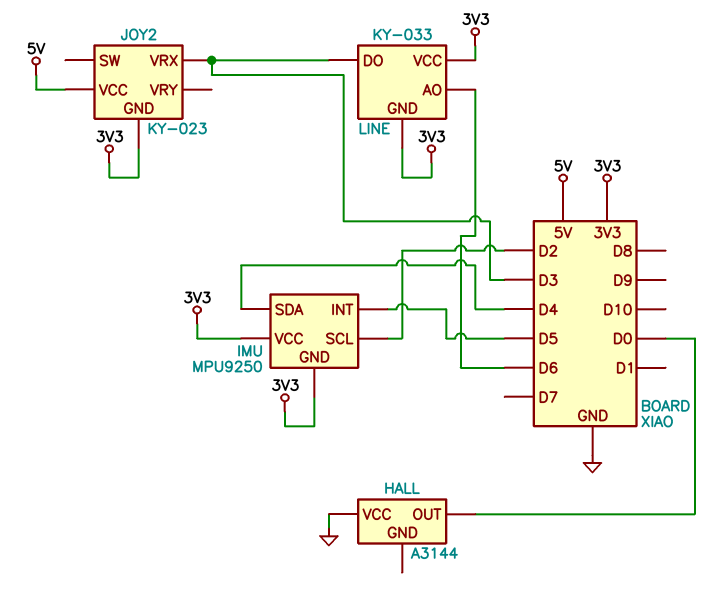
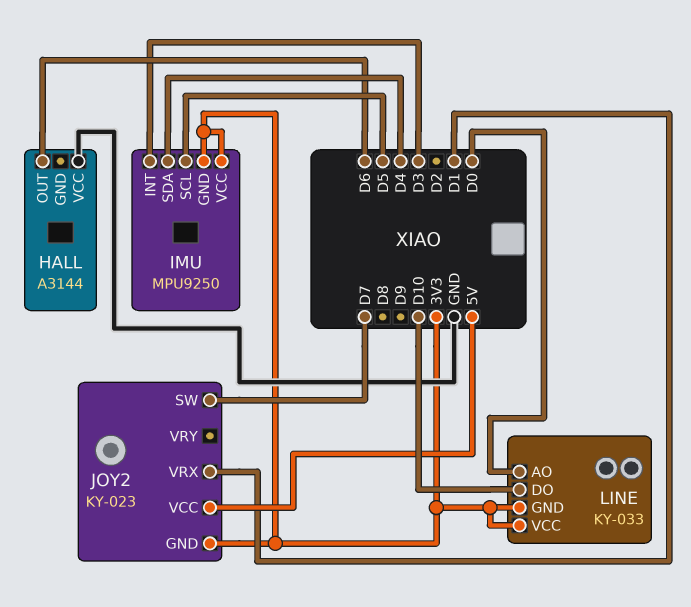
HALL pin OUT: D0 -> D6
IMU pin INT: D5 -> D3
IMU pin SCL: D2 -> D5
JOY2 pin SW: none -> D7
JOY2 pin VRX: D3 -> D1
LINE pin AO: D6 -> D0
LINE pin DO: D3 -> D10

